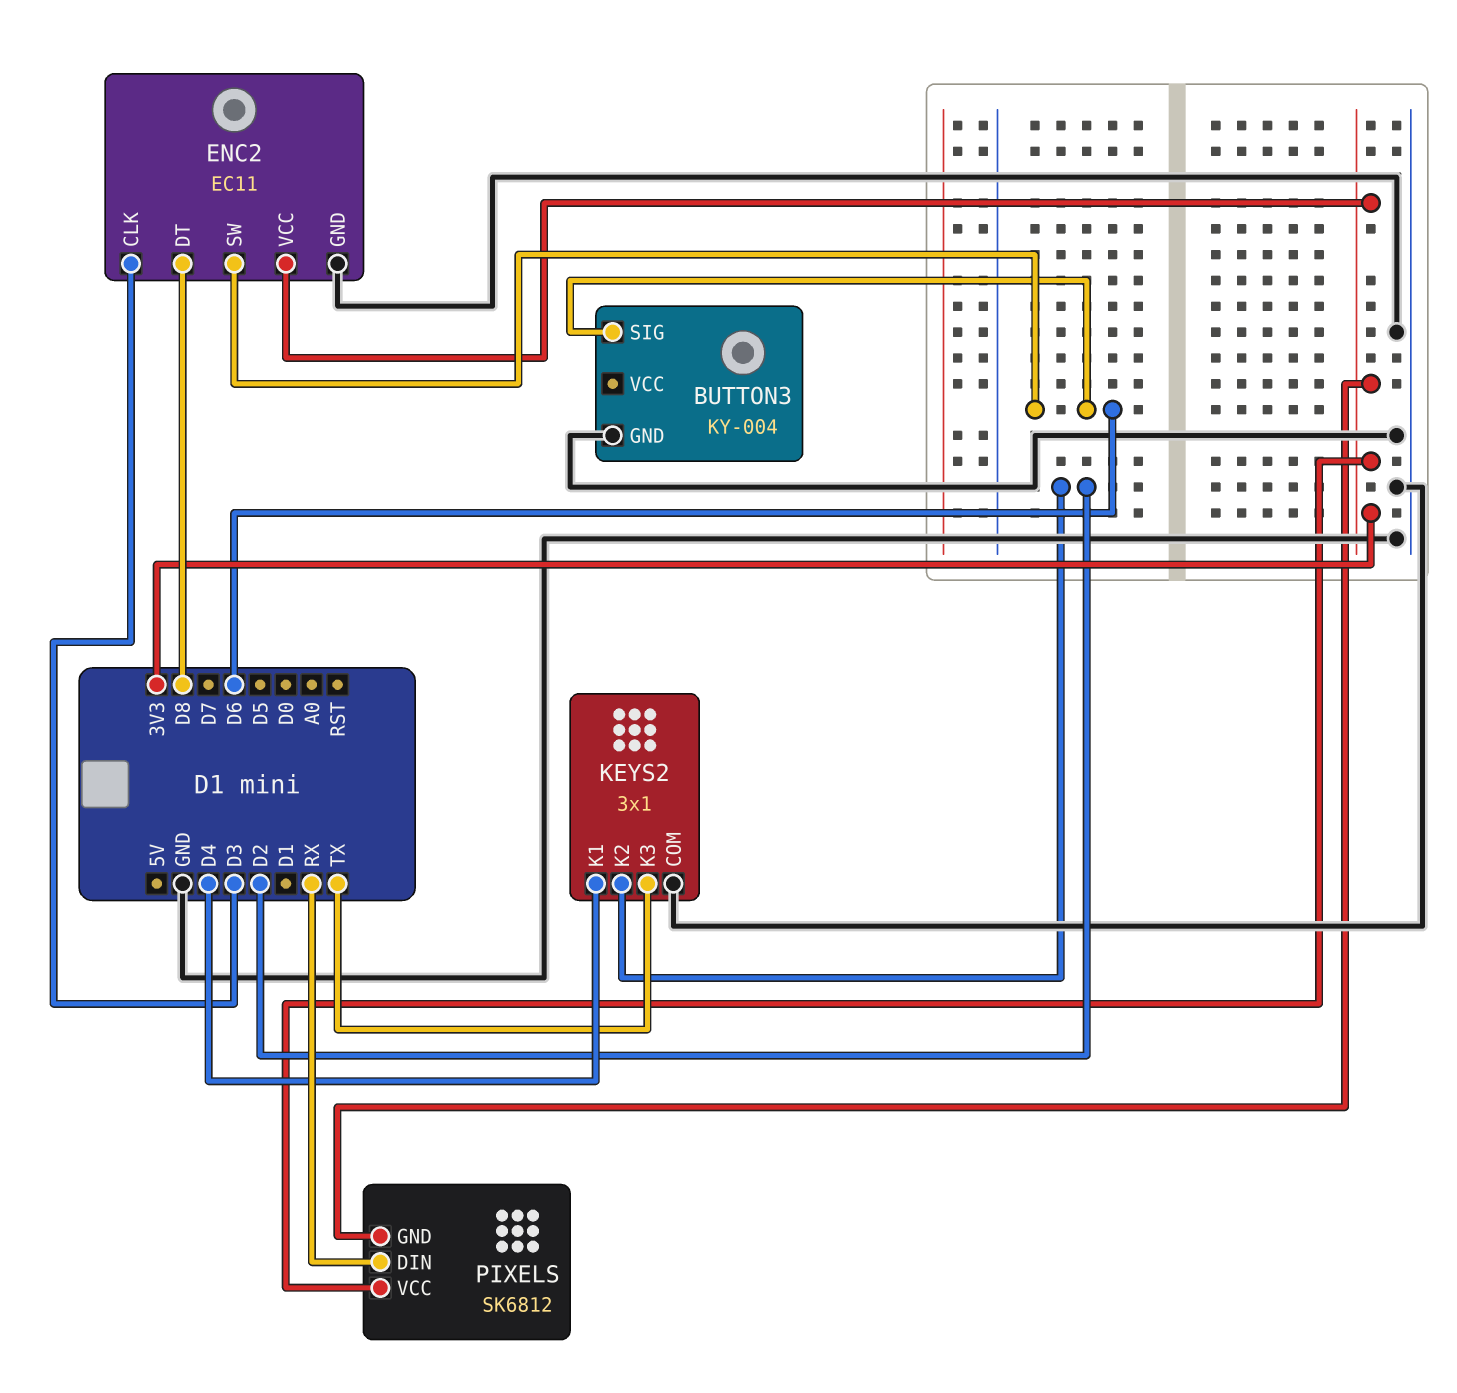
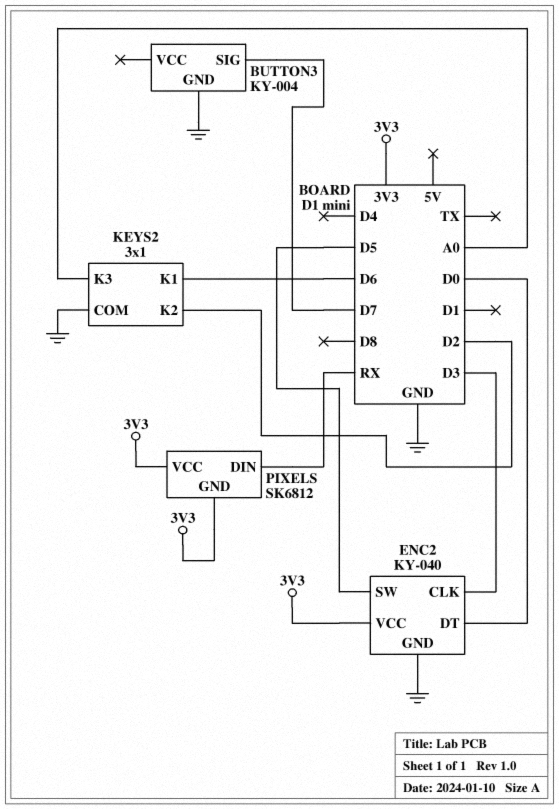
BUTTON3 pin SIG: D6 -> D7
ENC2: EC11 -> KY-040
ENC2 pin DT: D8 -> D0
ENC2 pin SW: D6 -> D5
KEYS2 pin K1: D4 -> D6
KEYS2 pin K3: TX -> A0

